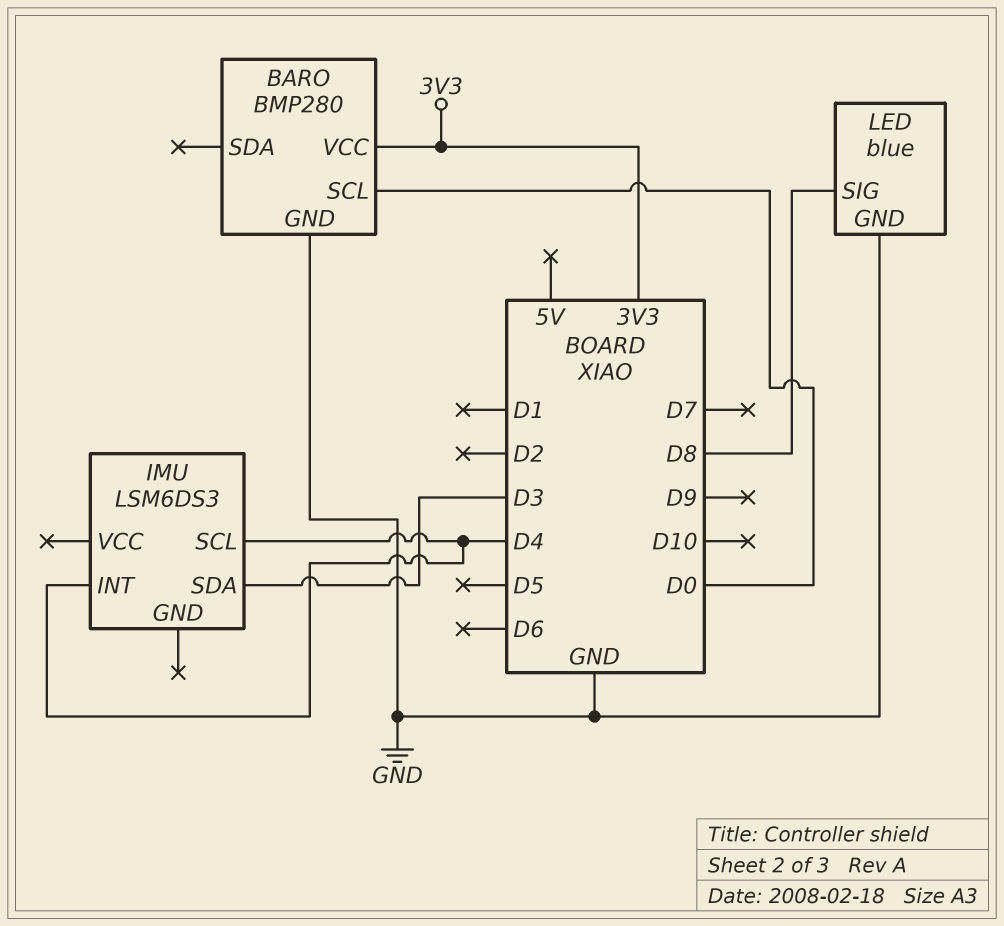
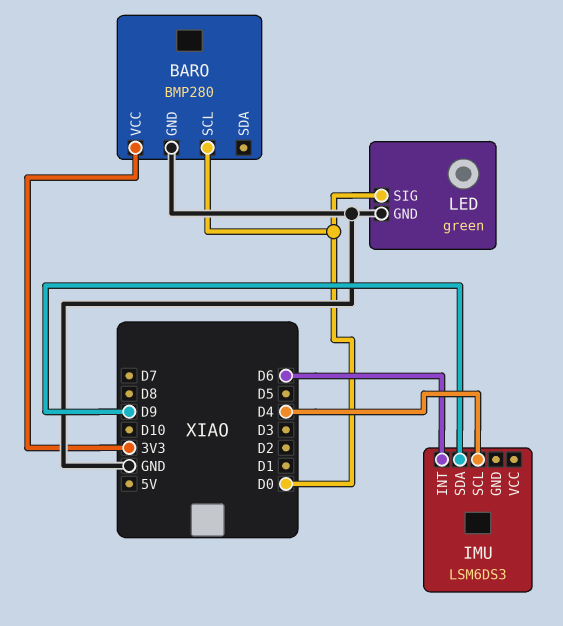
IMU pin INT: D4 -> D6
IMU pin SDA: D3 -> D9
LED: blue -> green
LED pin SIG: D8 -> D0

